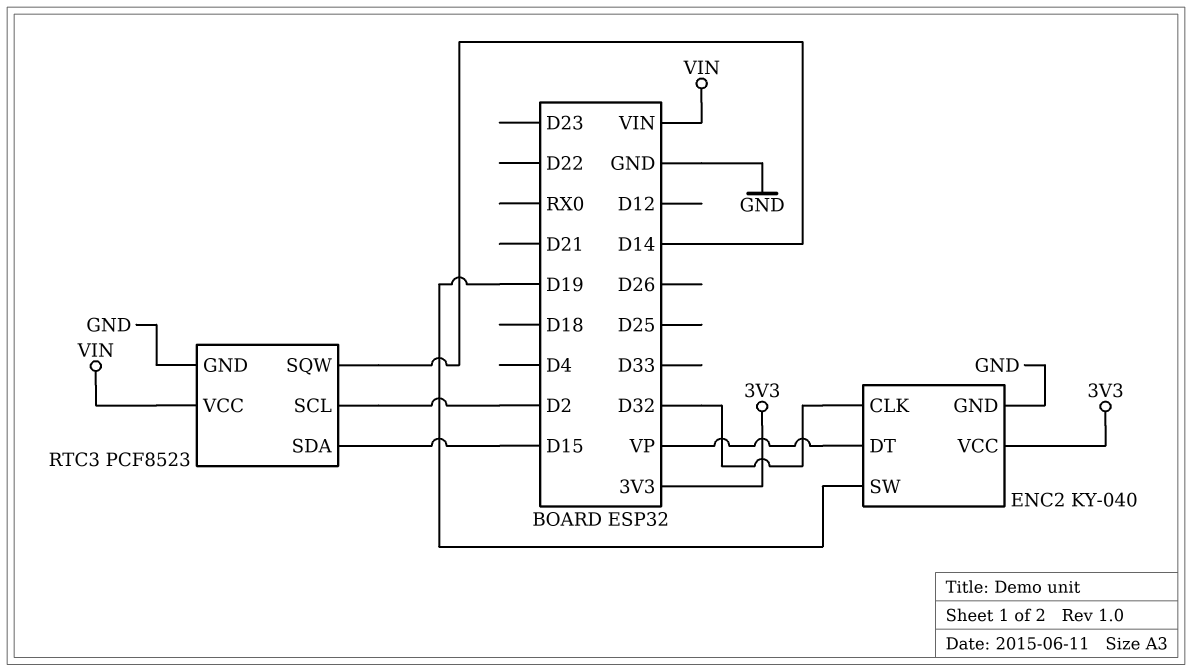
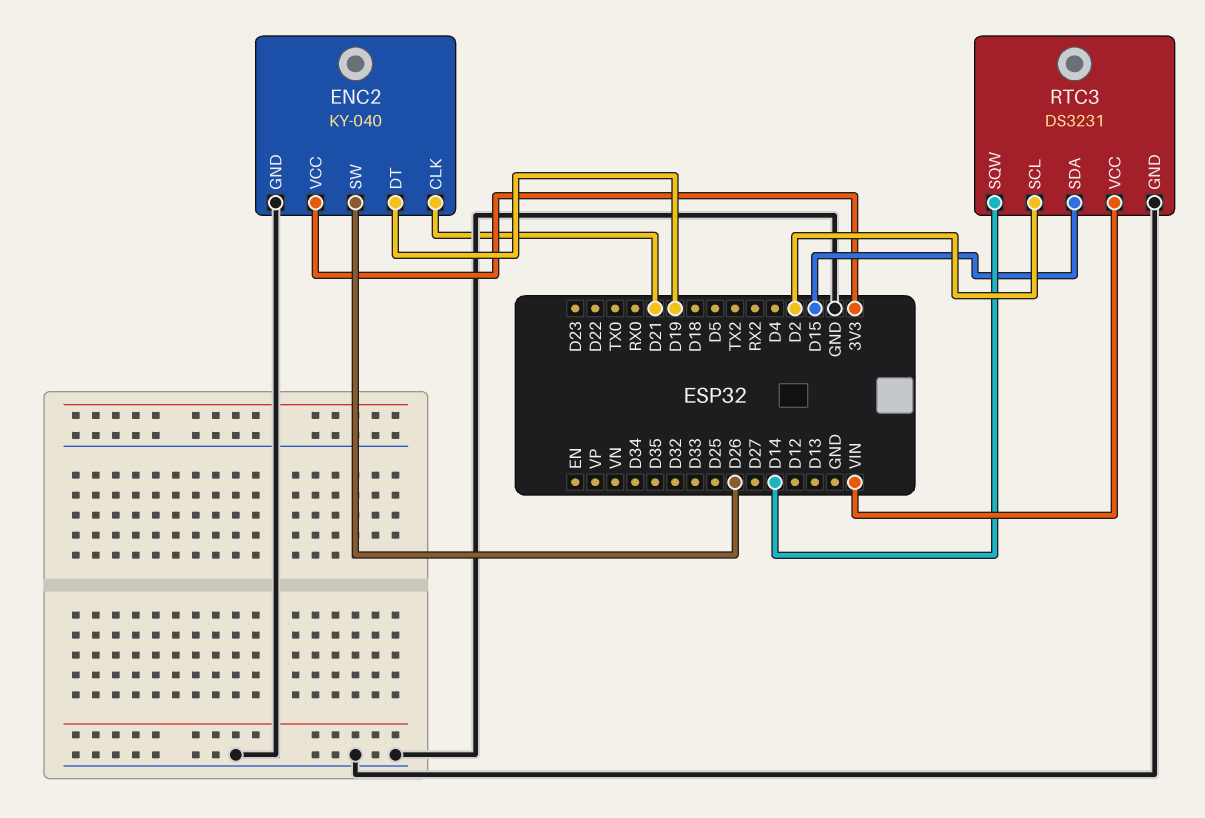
ENC2 pin CLK: D32 -> D21
ENC2 pin DT: VP -> D19
ENC2 pin SW: D19 -> D26
RTC3: PCF8523 -> DS3231

